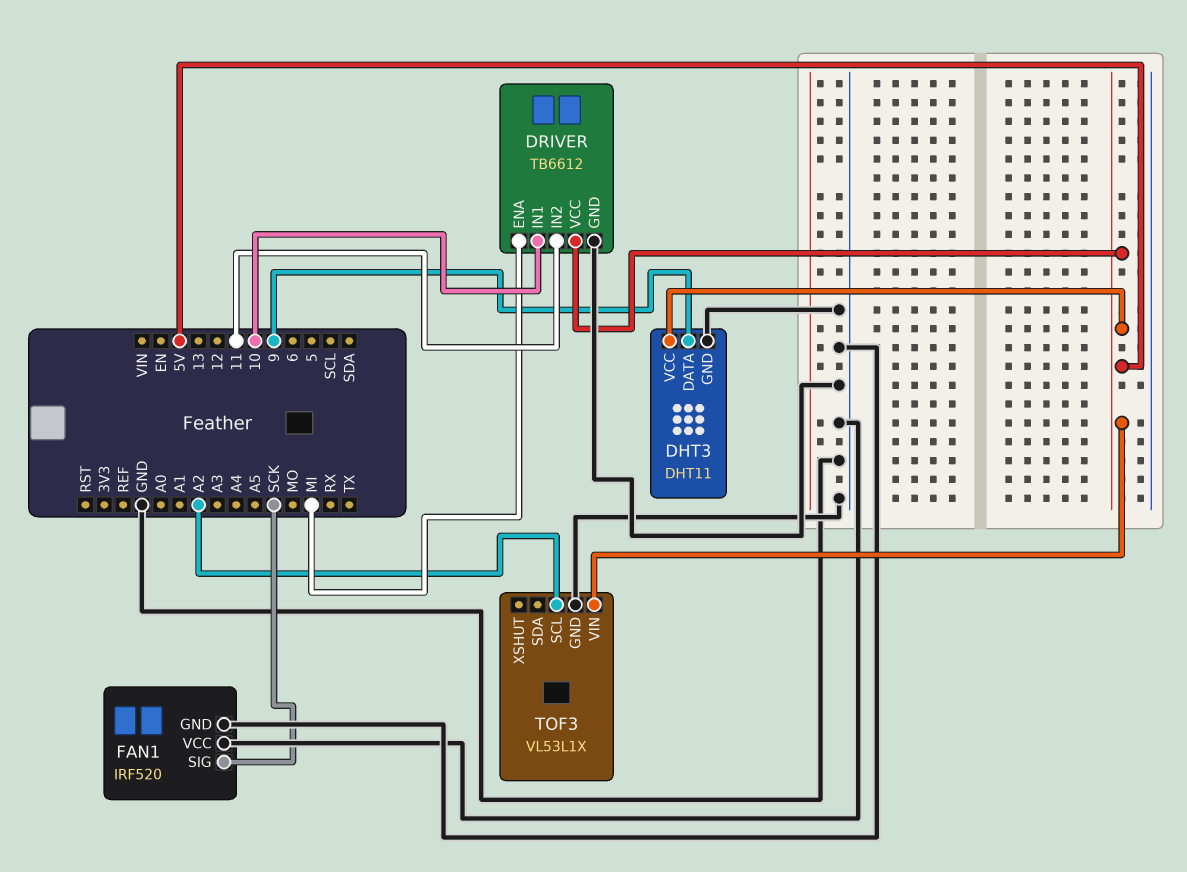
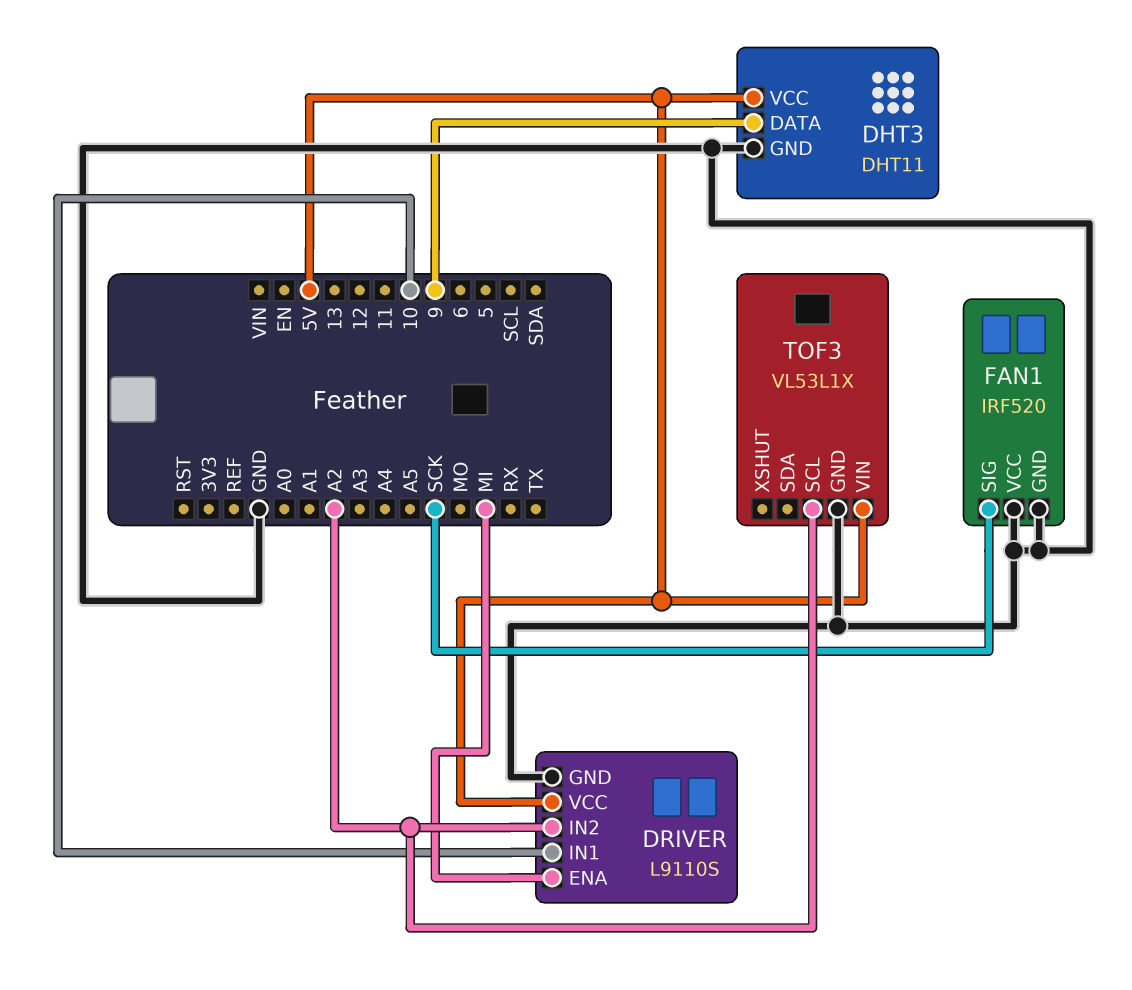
DRIVER: TB6612 -> L9110S
DRIVER pin IN2: 11 -> A2

